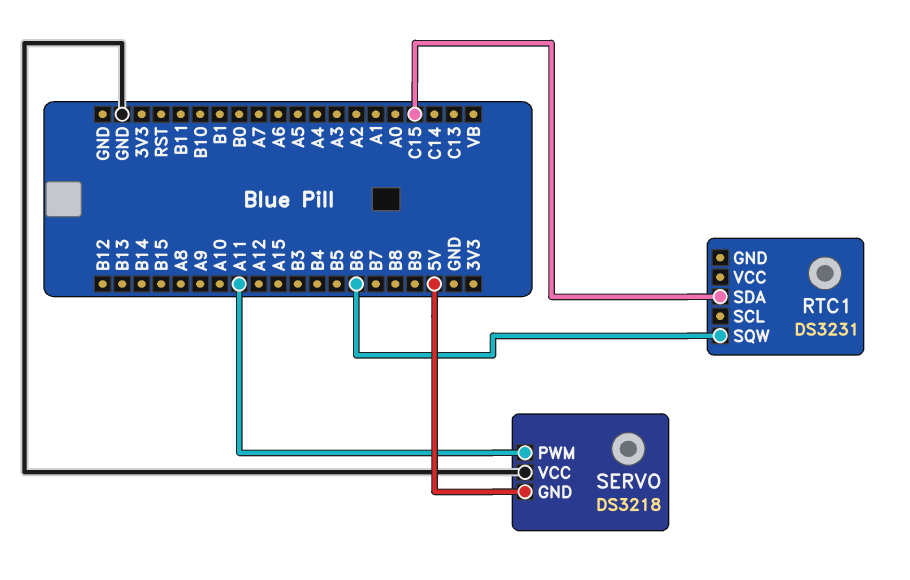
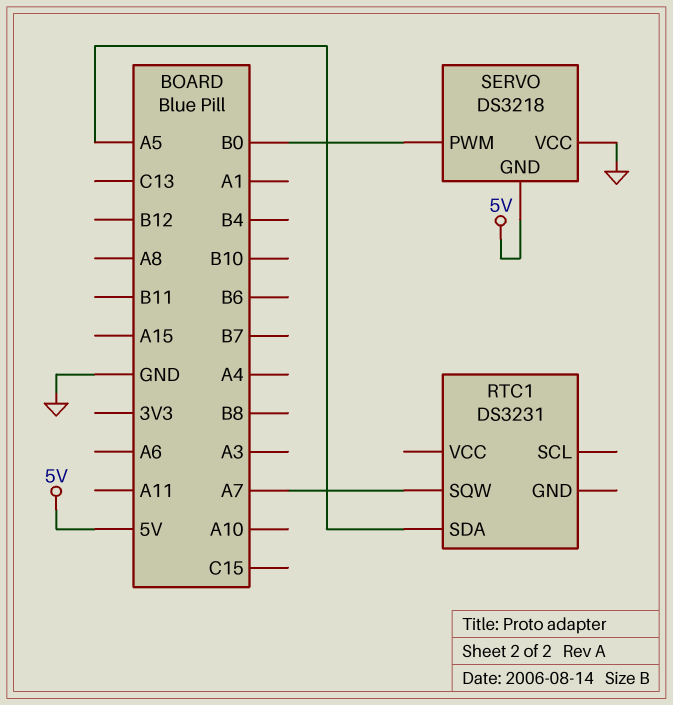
RTC1 pin SDA: C15 -> A5
RTC1 pin SQW: B6 -> A7
SERVO pin PWM: A11 -> B0

